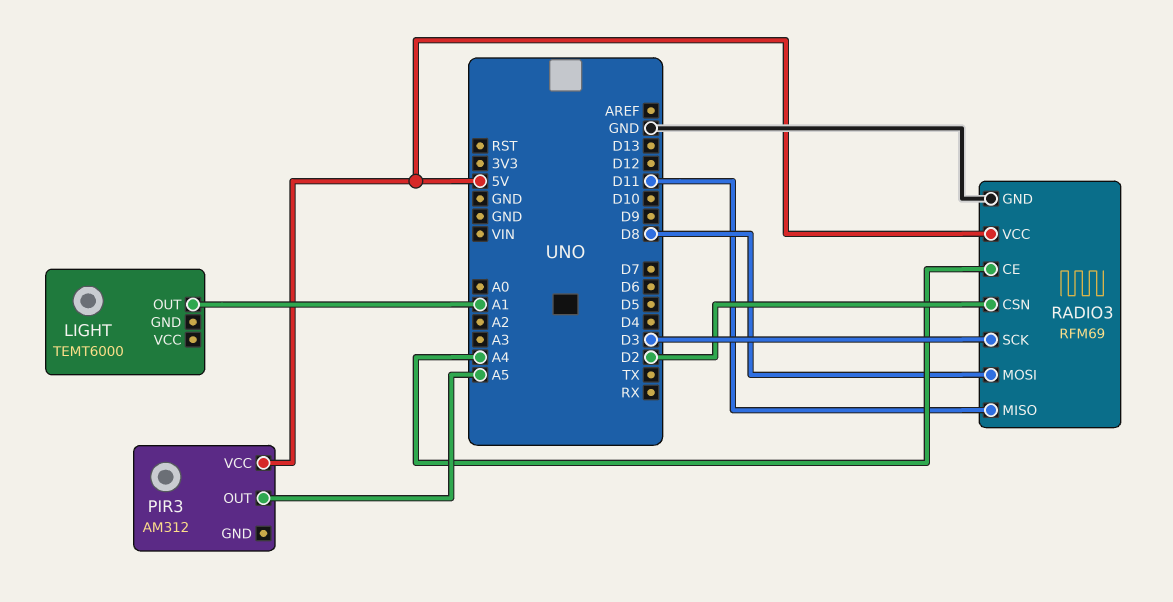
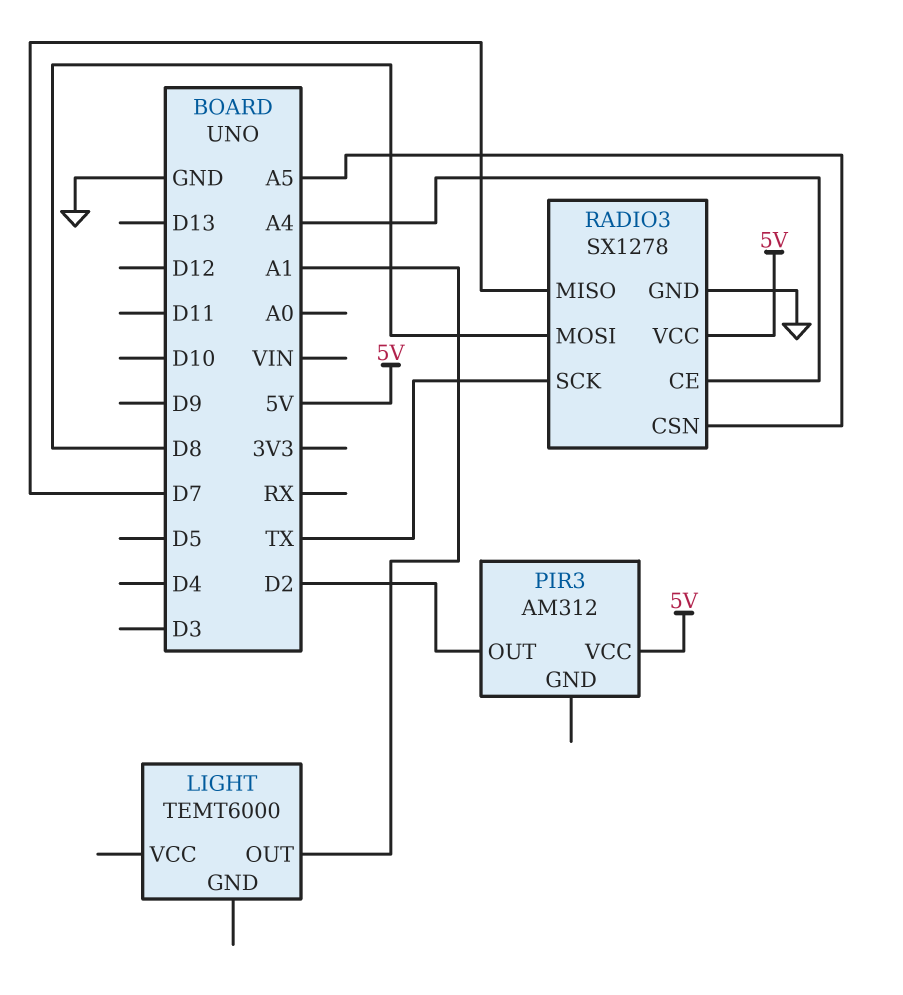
PIR3 pin OUT: A5 -> D2
RADIO3: RFM69 -> SX1278
RADIO3 pin CSN: D2 -> A5
RADIO3 pin MISO: D11 -> D7
RADIO3 pin SCK: D3 -> TX

